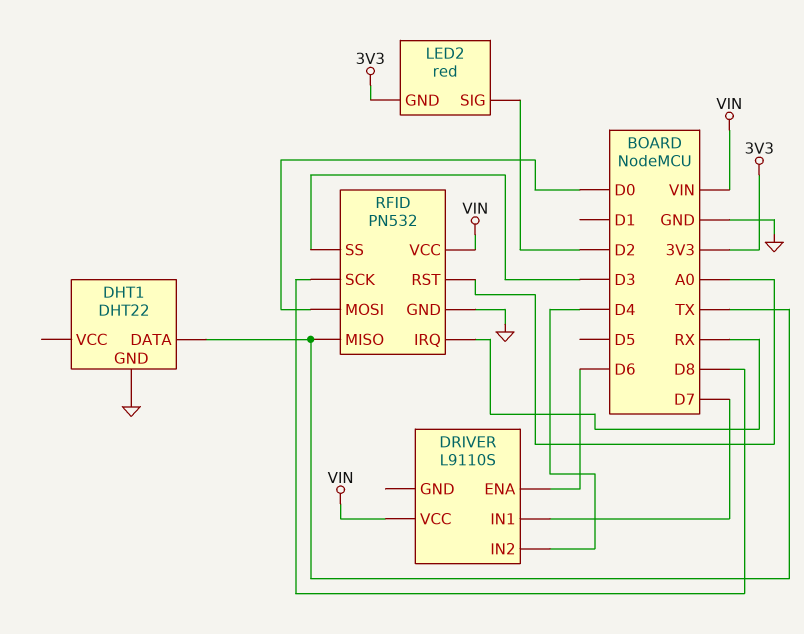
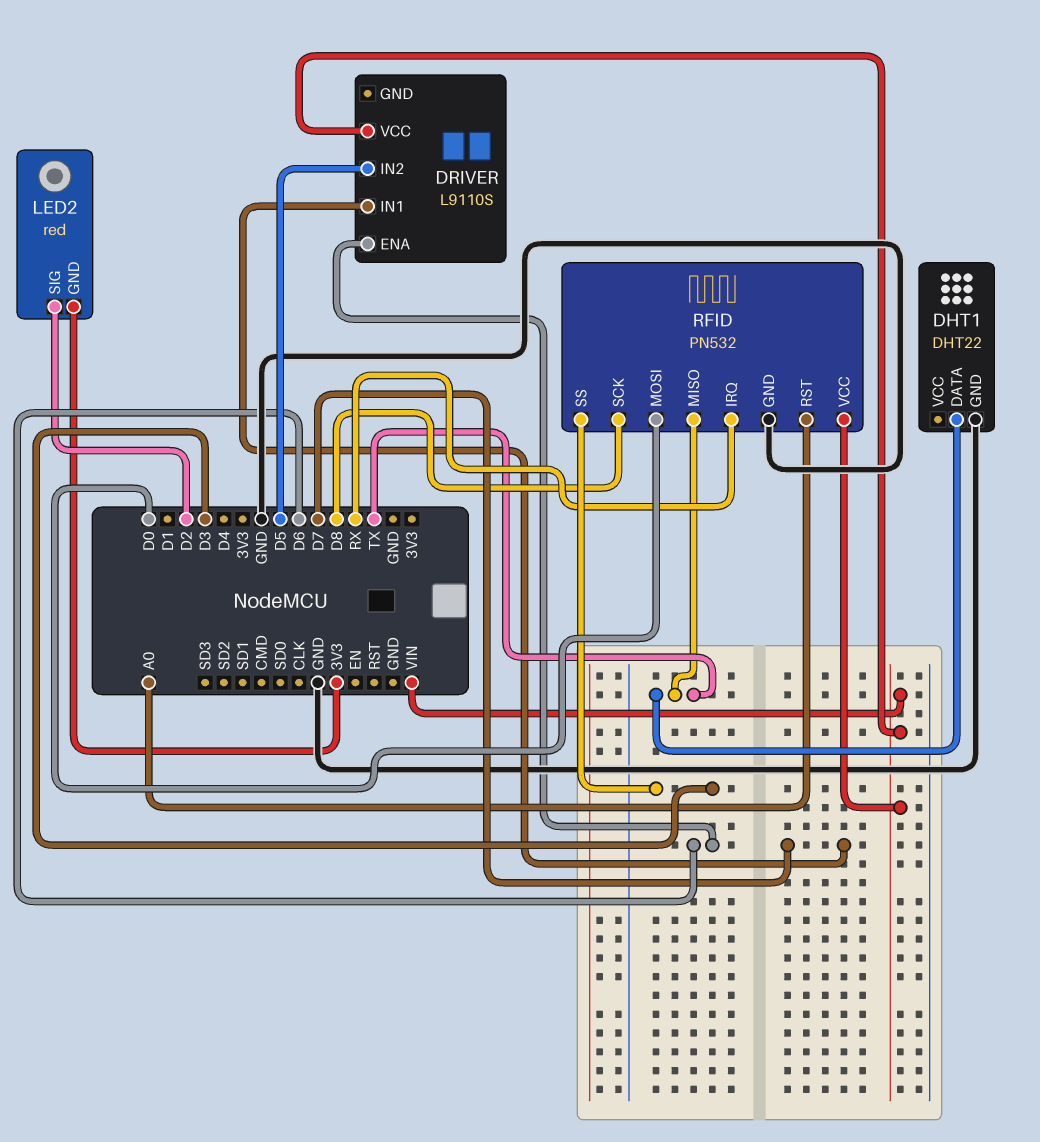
DRIVER pin IN2: D4 -> D5

